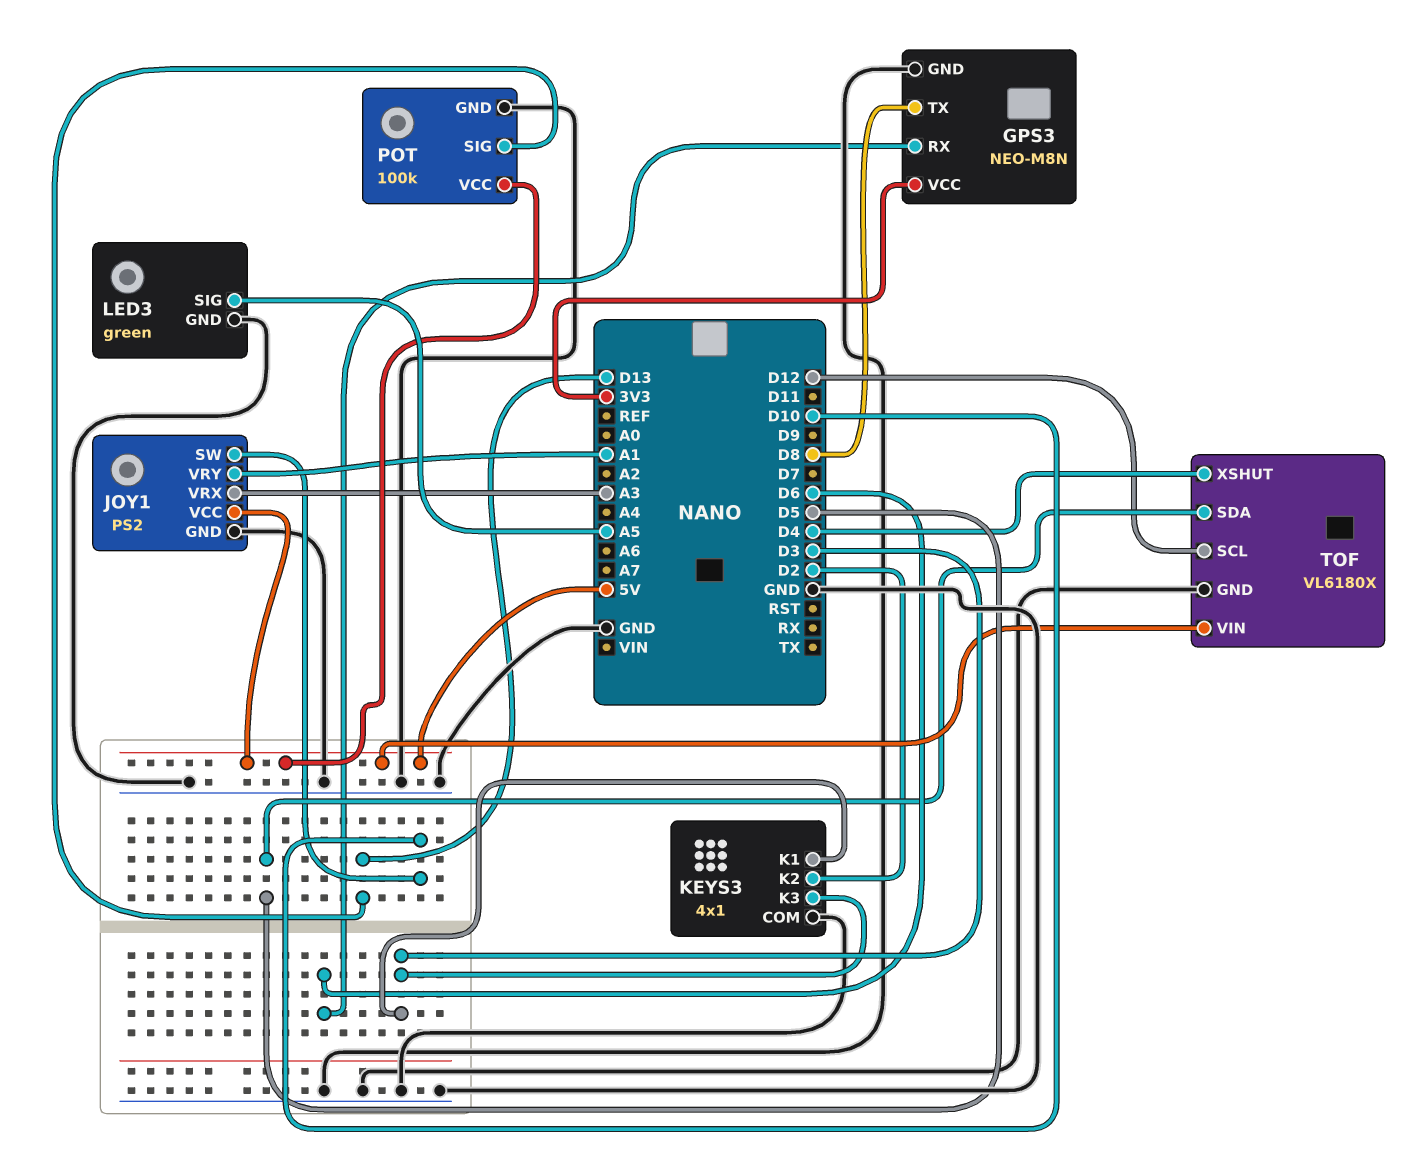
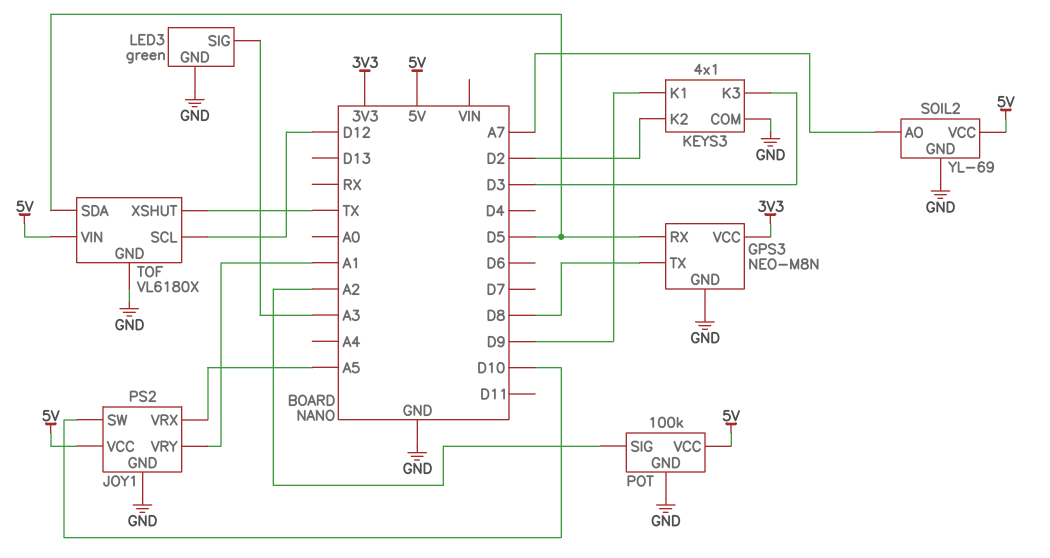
GPS3 pin RX: D6 -> D5
JOY1 pin VRX: A3 -> A5
KEYS3 pin K1: D3 -> D9
LED3 pin SIG: A5 -> A3
POT pin SIG: D13 -> A2
SOIL2: none -> YL-69
SOIL2 pin AO: none -> A7
SOIL2 pin GND: none -> GND
SOIL2 pin VCC: none -> 5V
TOF pin XSHUT: D4 -> TX

